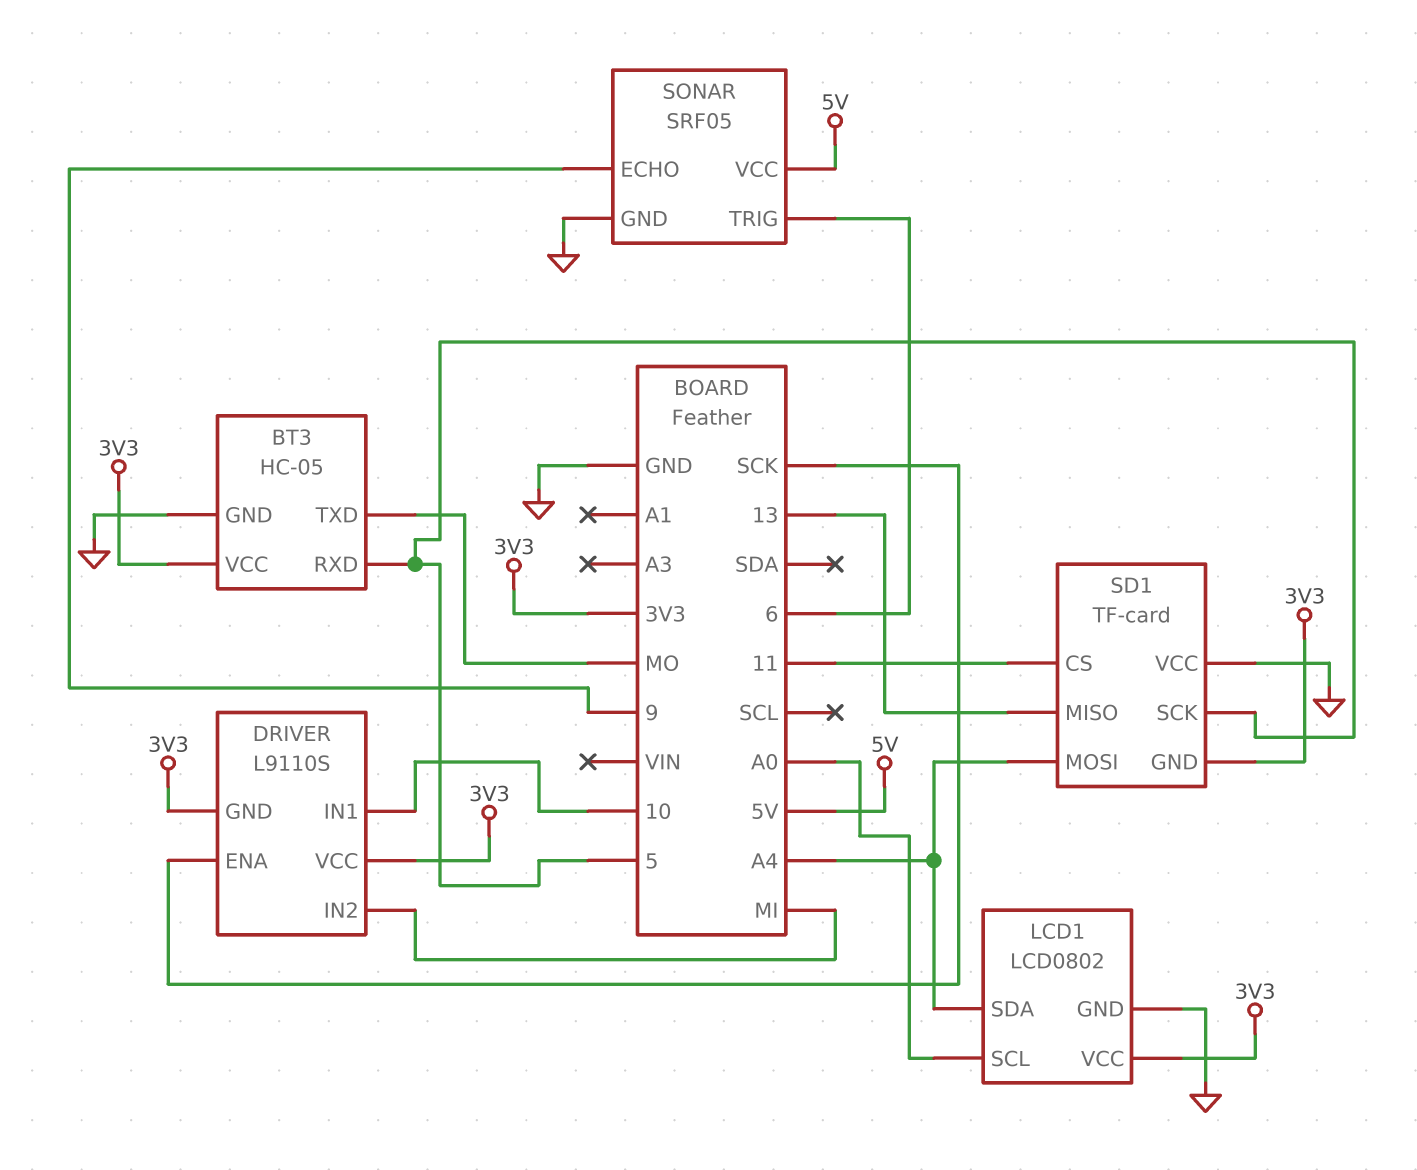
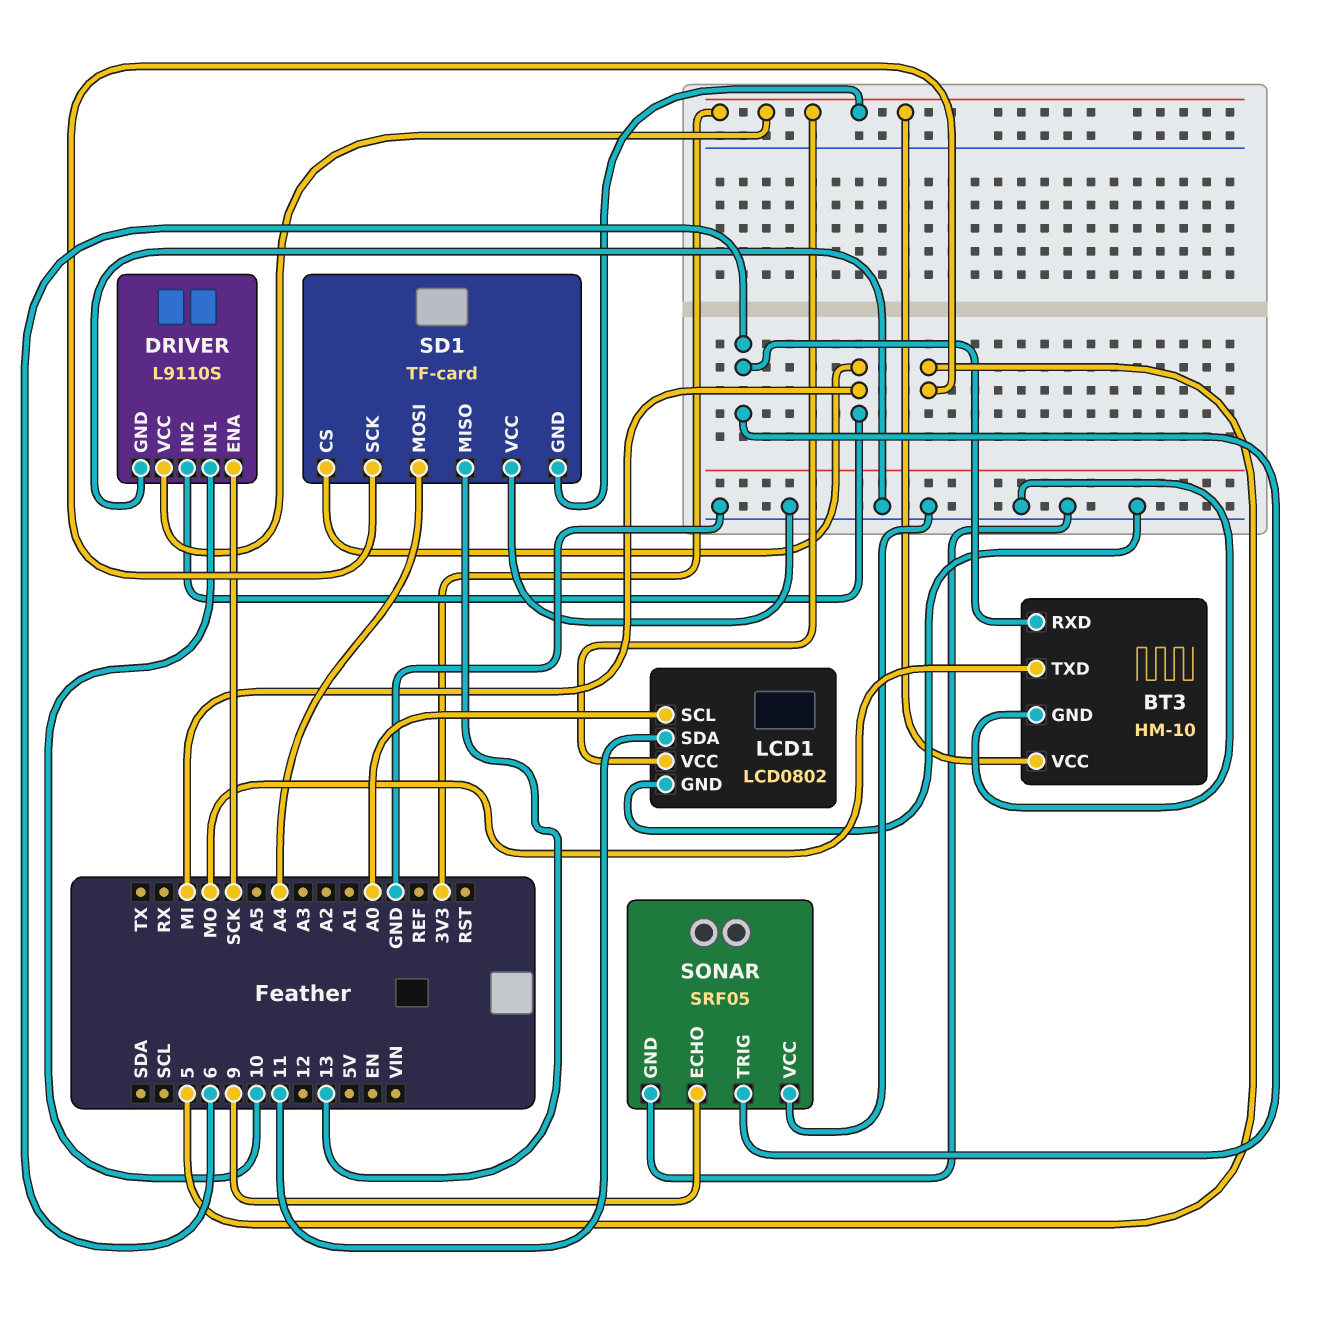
BT3: HC-05 -> HM-10
BT3 pin RXD: 5 -> 6
DRIVER pin GND: 3V3 -> GND
LCD1 pin SDA: A4 -> 11
SD1 pin CS: 11 -> MI
SONAR pin VCC: 5V -> GND

